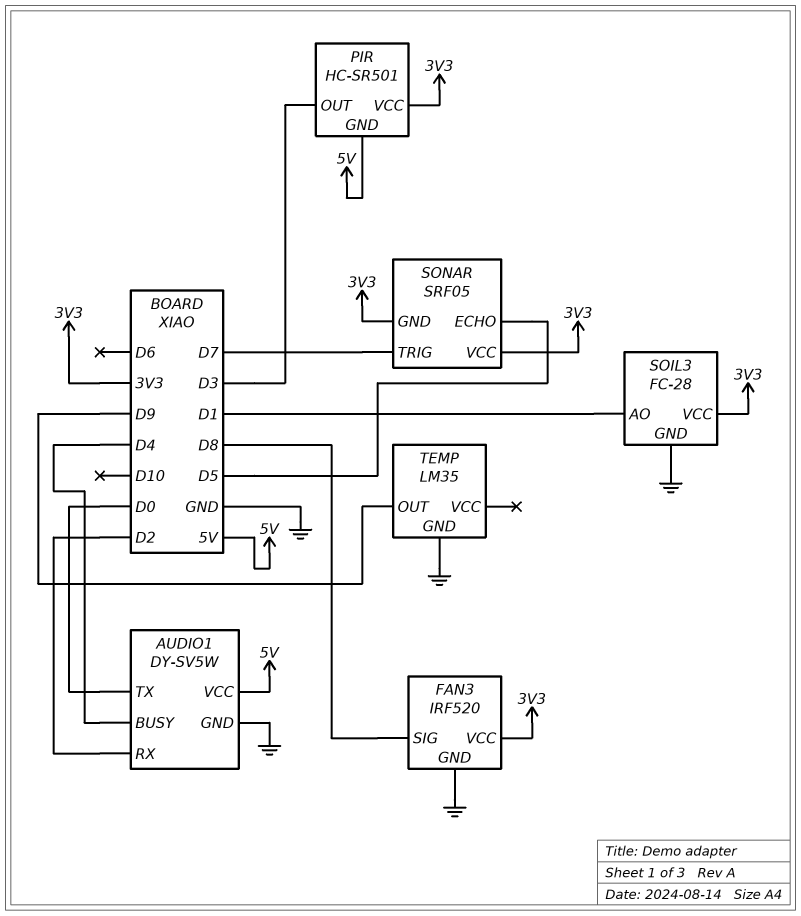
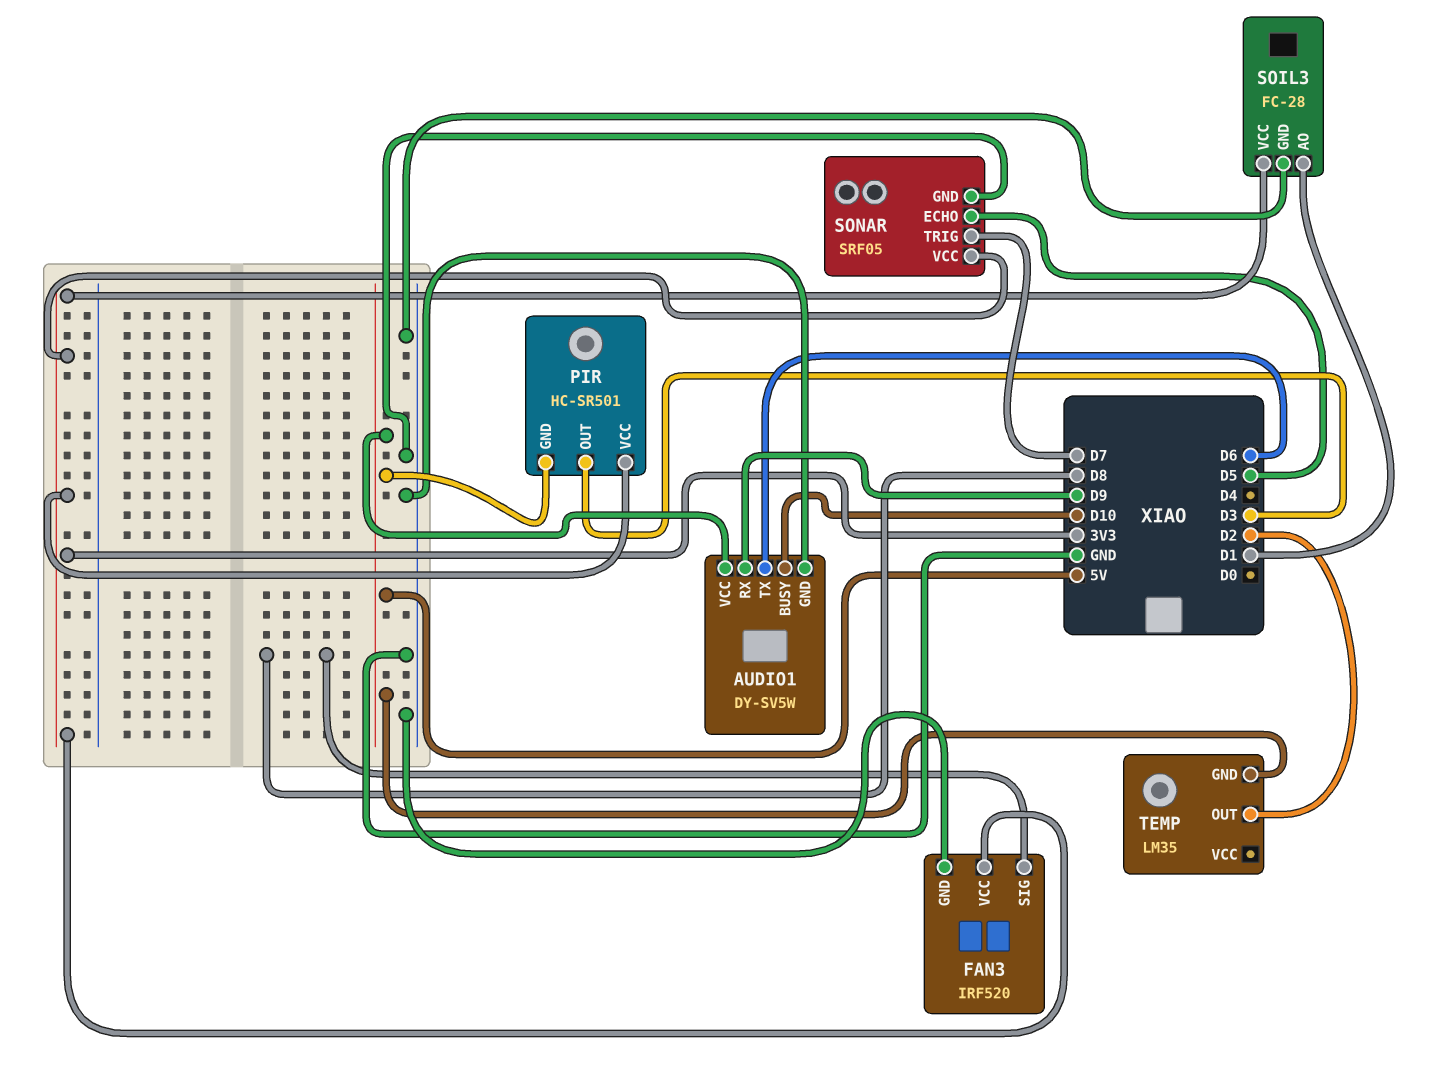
AUDIO1 pin BUSY: D4 -> D10
AUDIO1 pin RX: D2 -> D9
AUDIO1 pin TX: D0 -> D6
SONAR pin GND: 3V3 -> GND
TEMP pin GND: GND -> 5V
TEMP pin OUT: D9 -> D2

